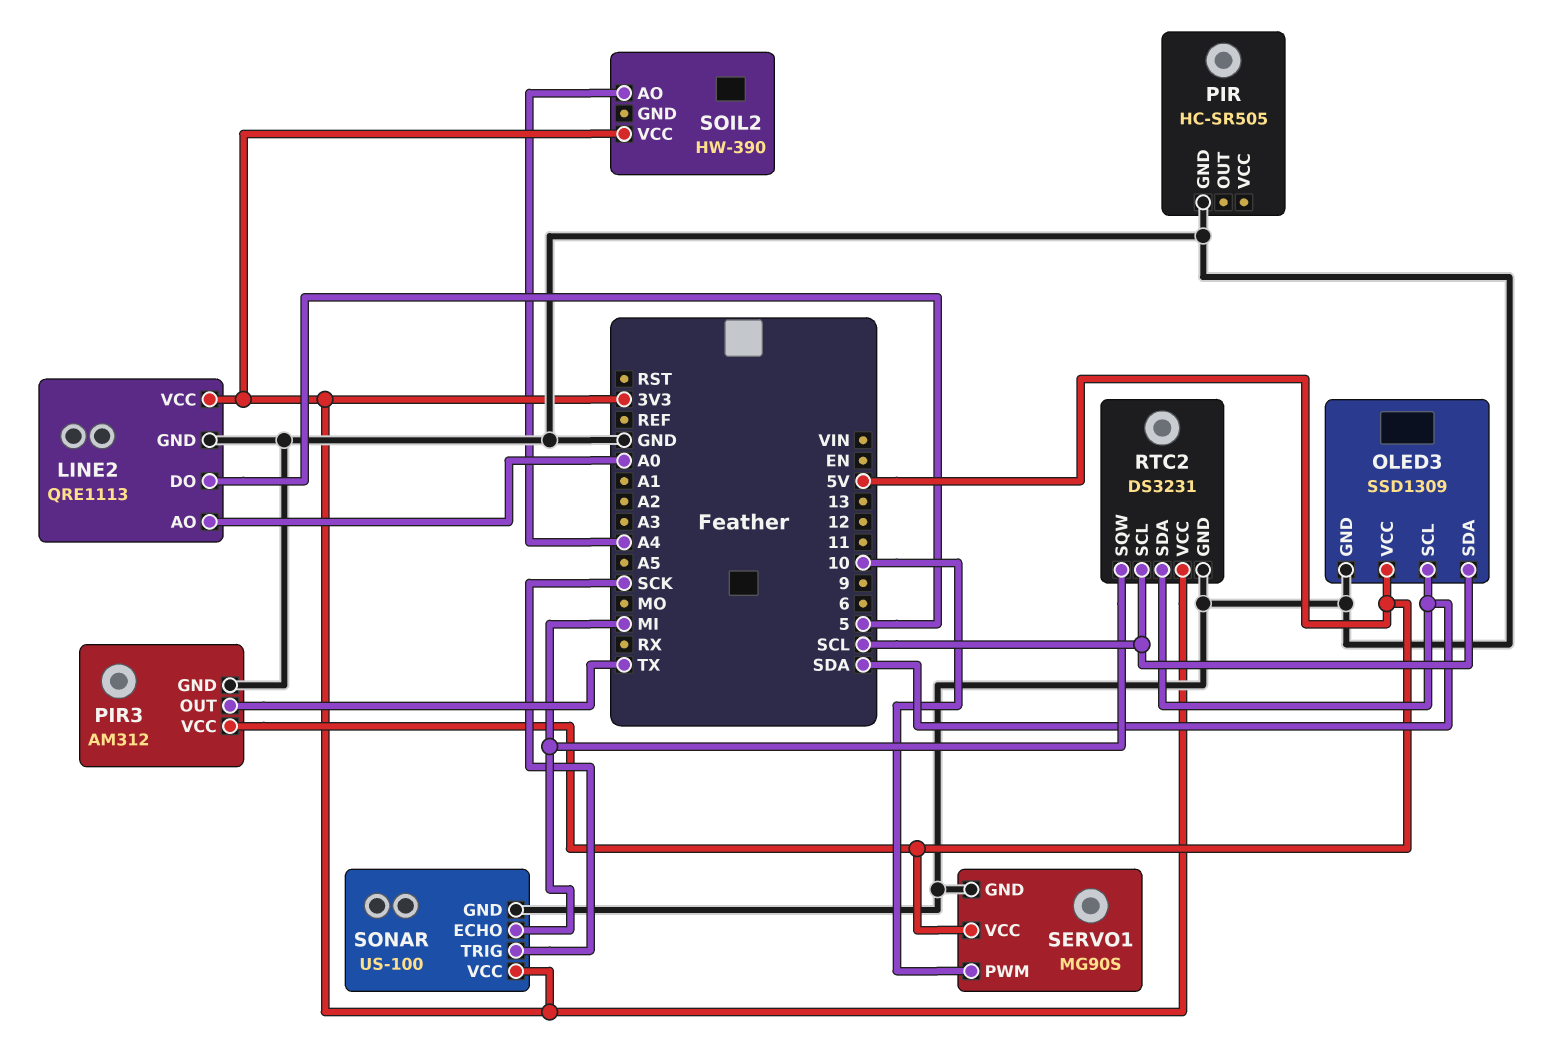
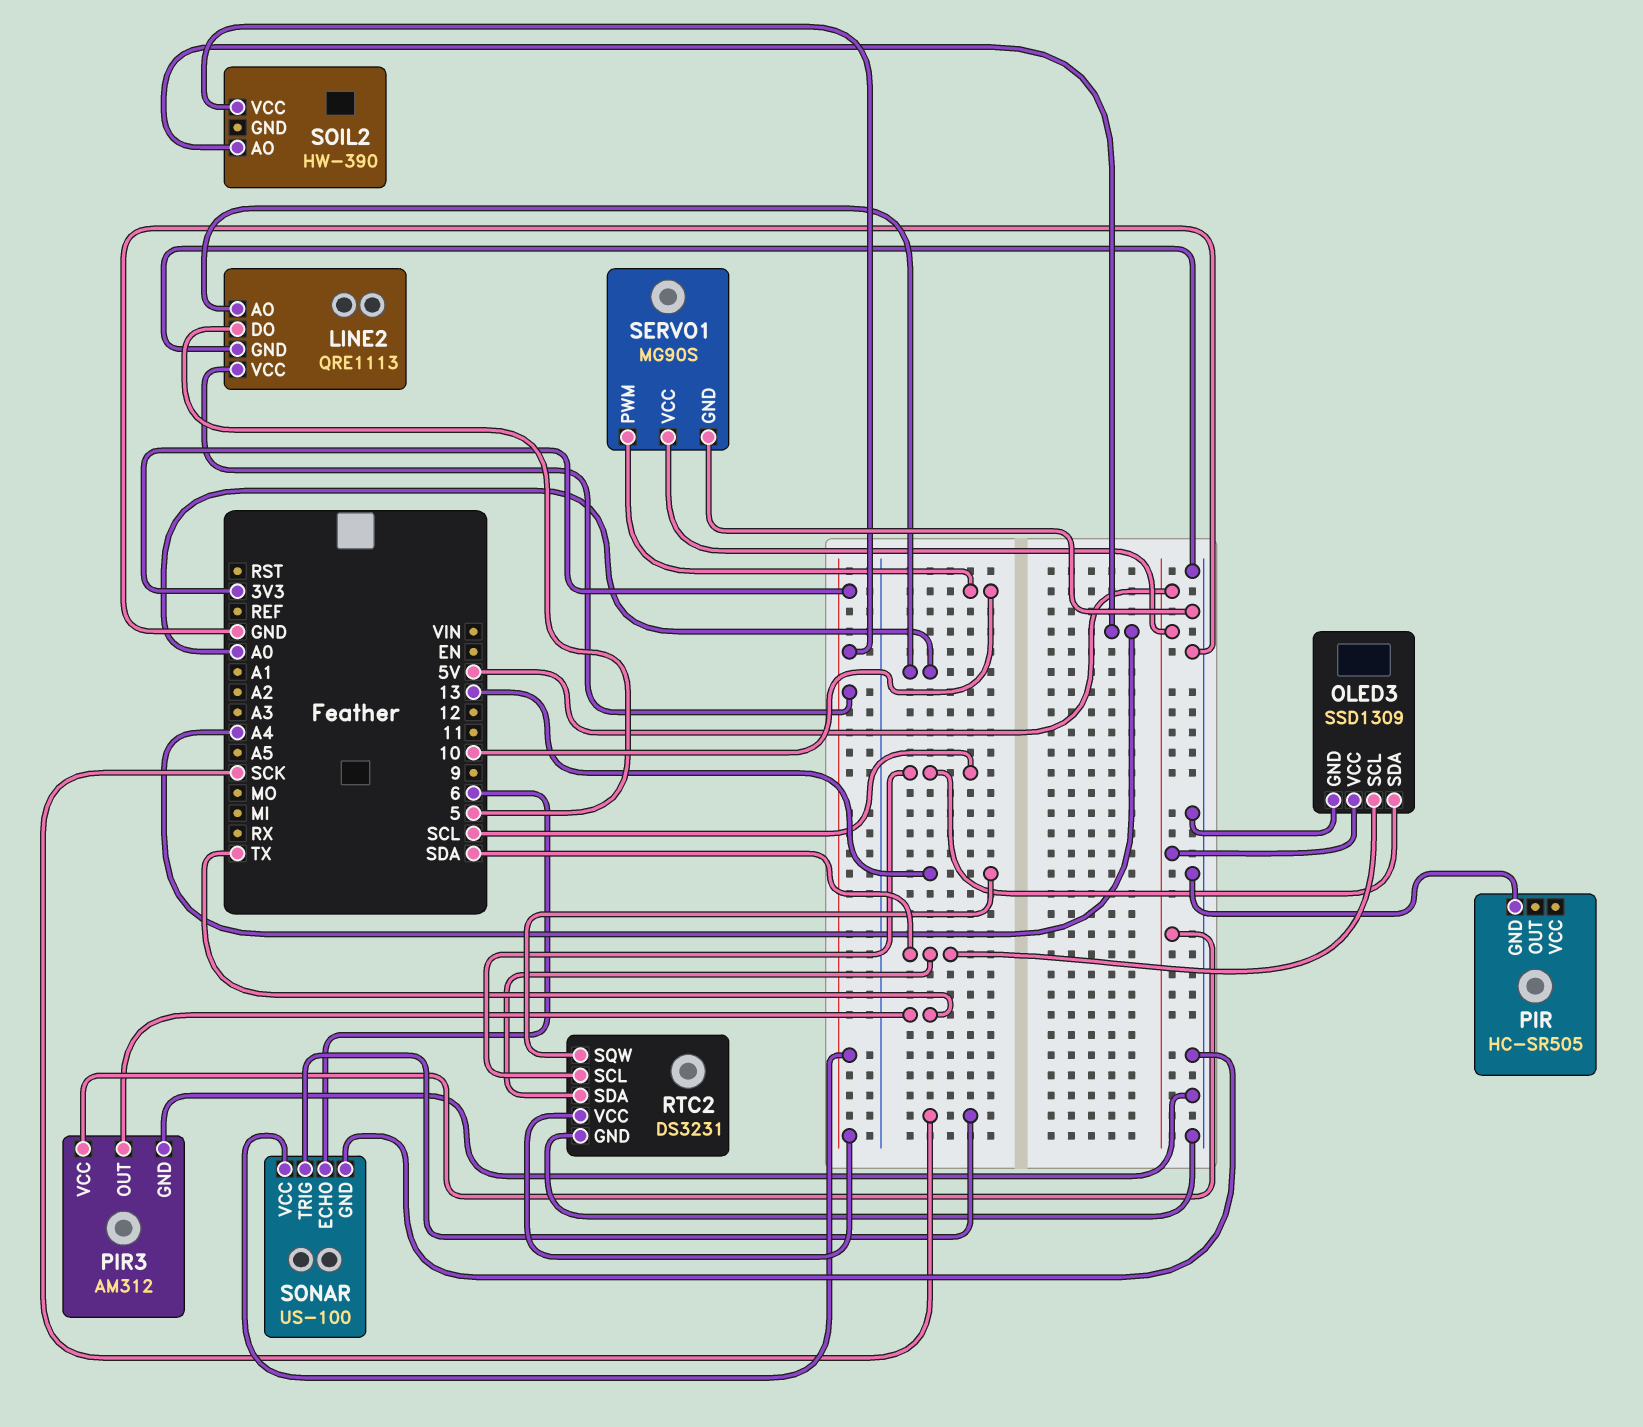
RTC2 pin SQW: MI -> 13
SONAR pin ECHO: MI -> 6

